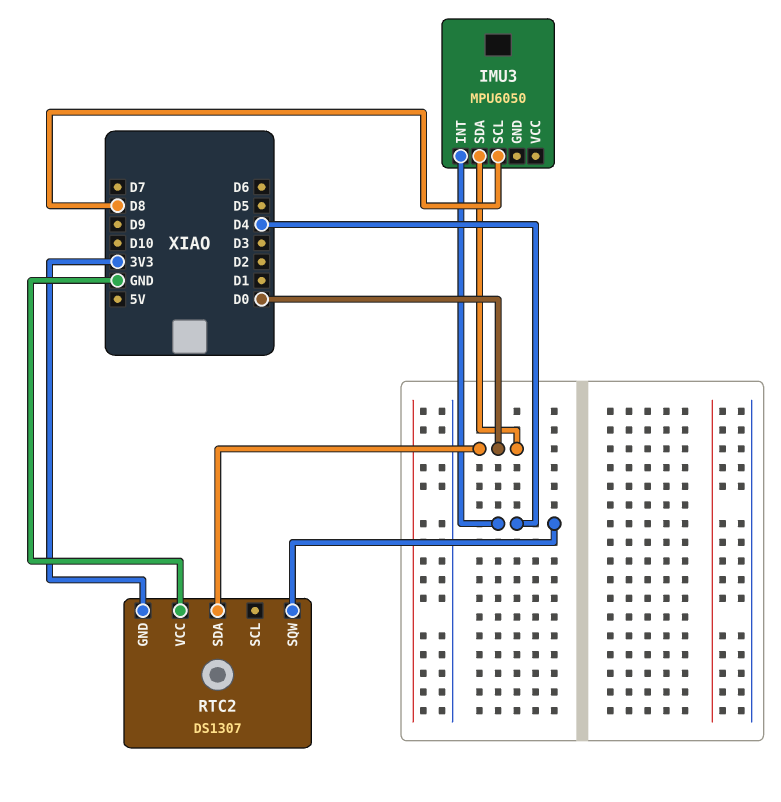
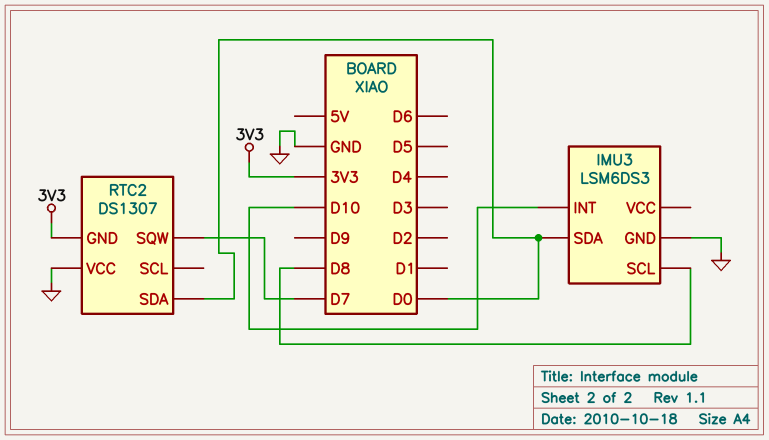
IMU3: MPU6050 -> LSM6DS3
IMU3 pin GND: none -> GND
IMU3 pin INT: D4 -> D10
RTC2 pin SQW: D4 -> D7

